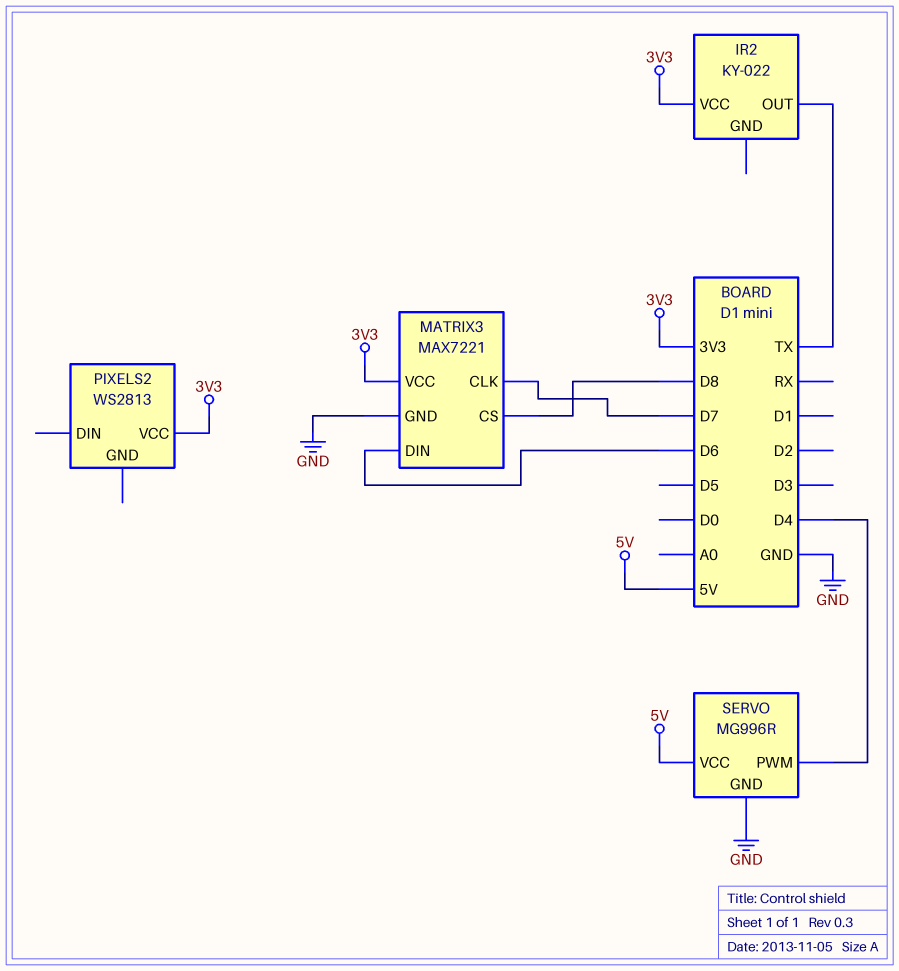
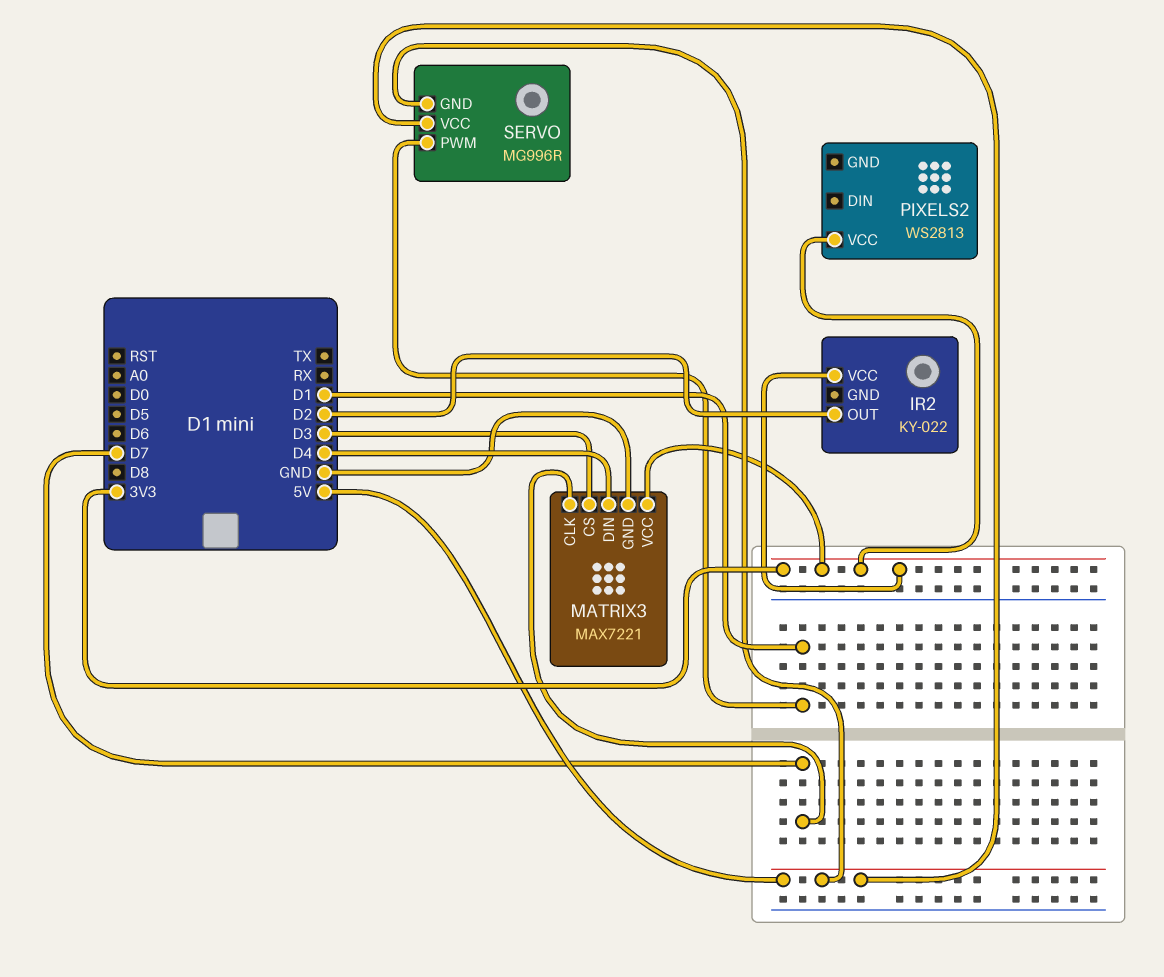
IR2 pin OUT: TX -> D2
MATRIX3 pin CS: D8 -> D3
MATRIX3 pin DIN: D6 -> D4
SERVO pin GND: GND -> 5V
SERVO pin PWM: D4 -> D1

